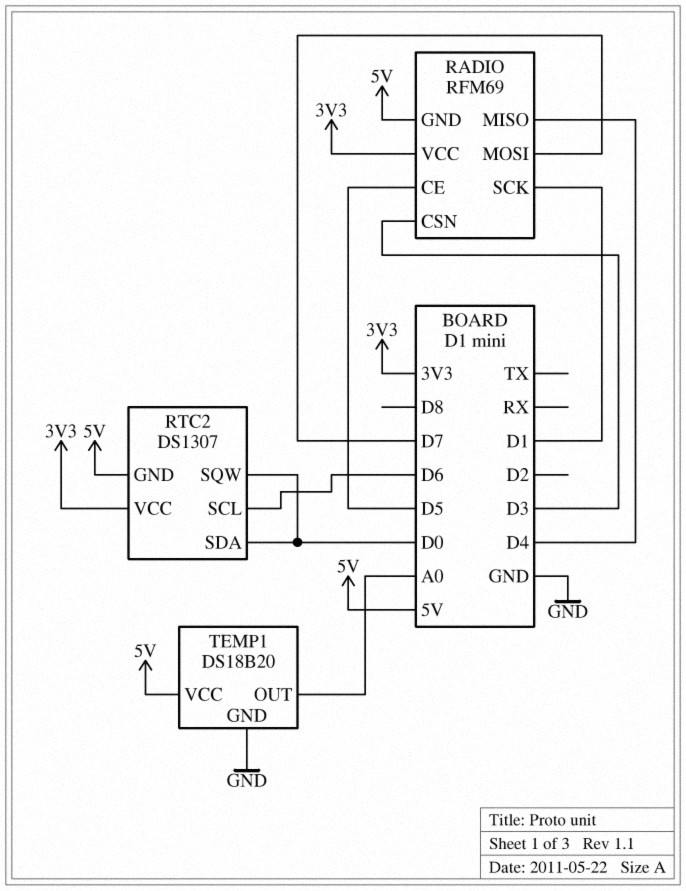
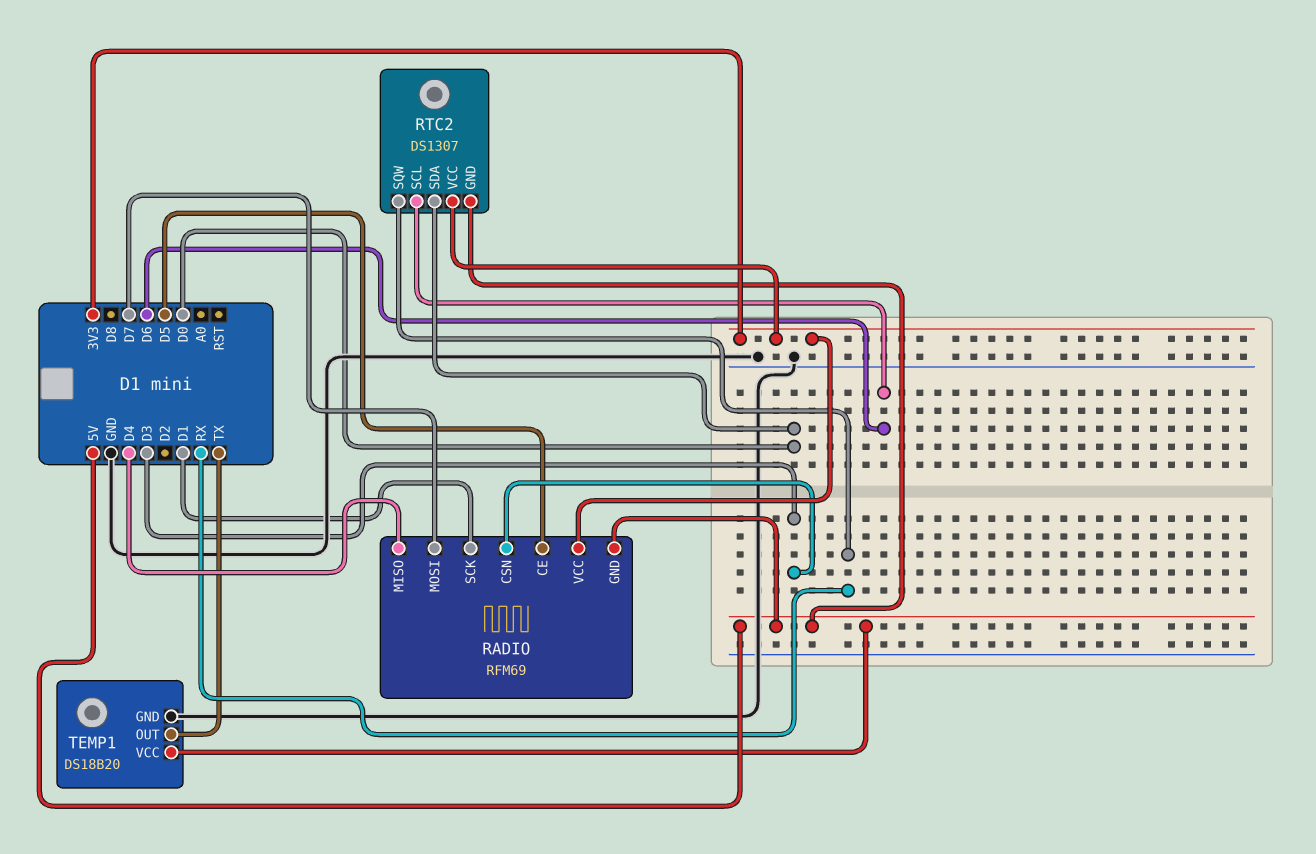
RTC2 pin SQW: D0 -> RX
TEMP1 pin OUT: A0 -> TX

